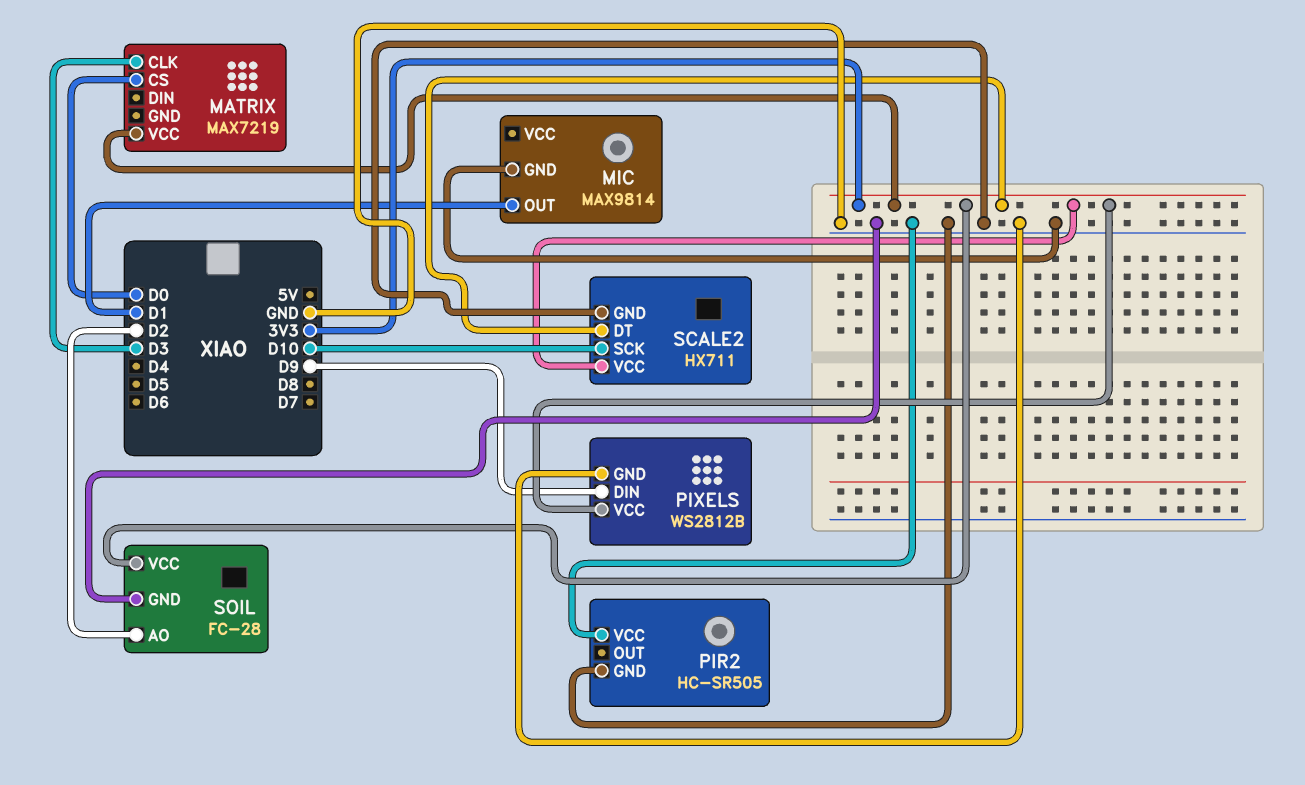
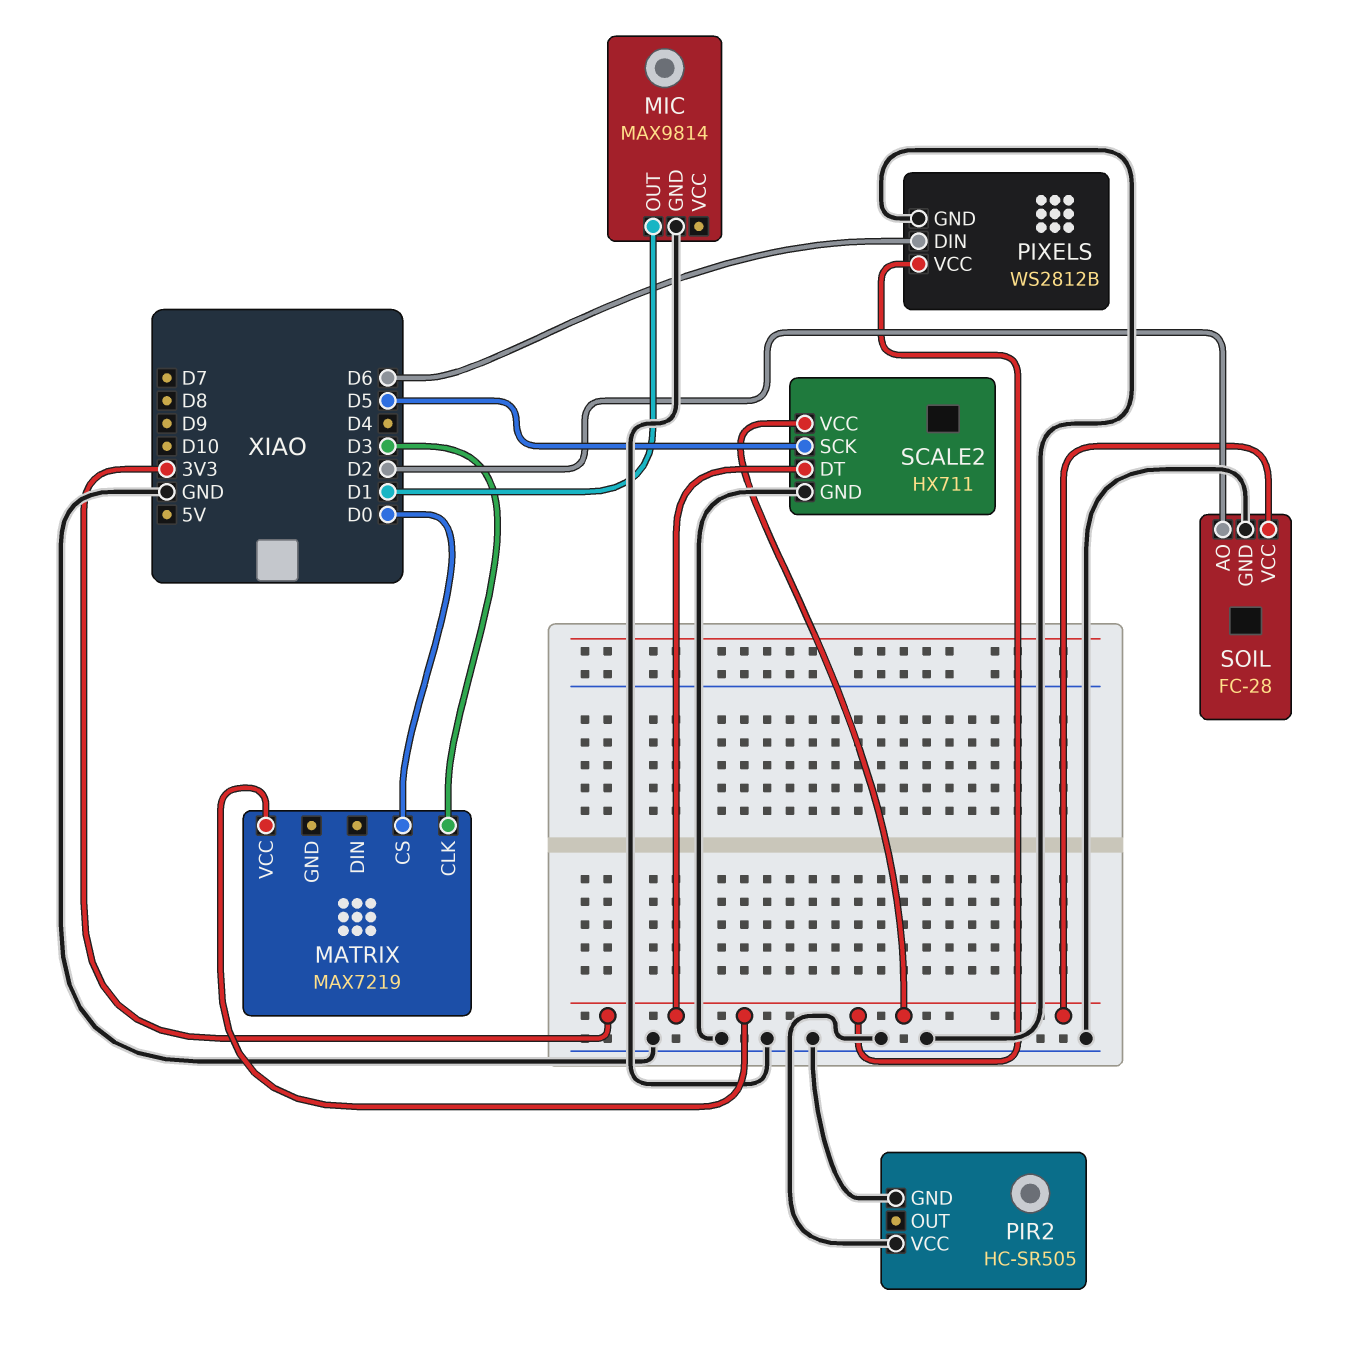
PIXELS pin DIN: D9 -> D6
SCALE2 pin SCK: D10 -> D5

